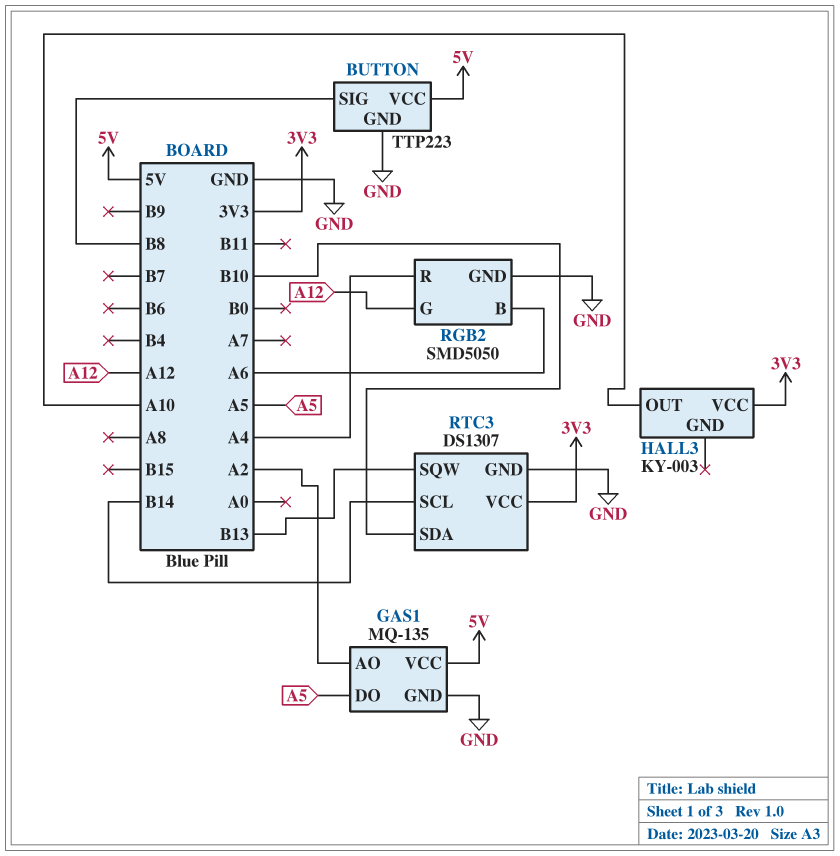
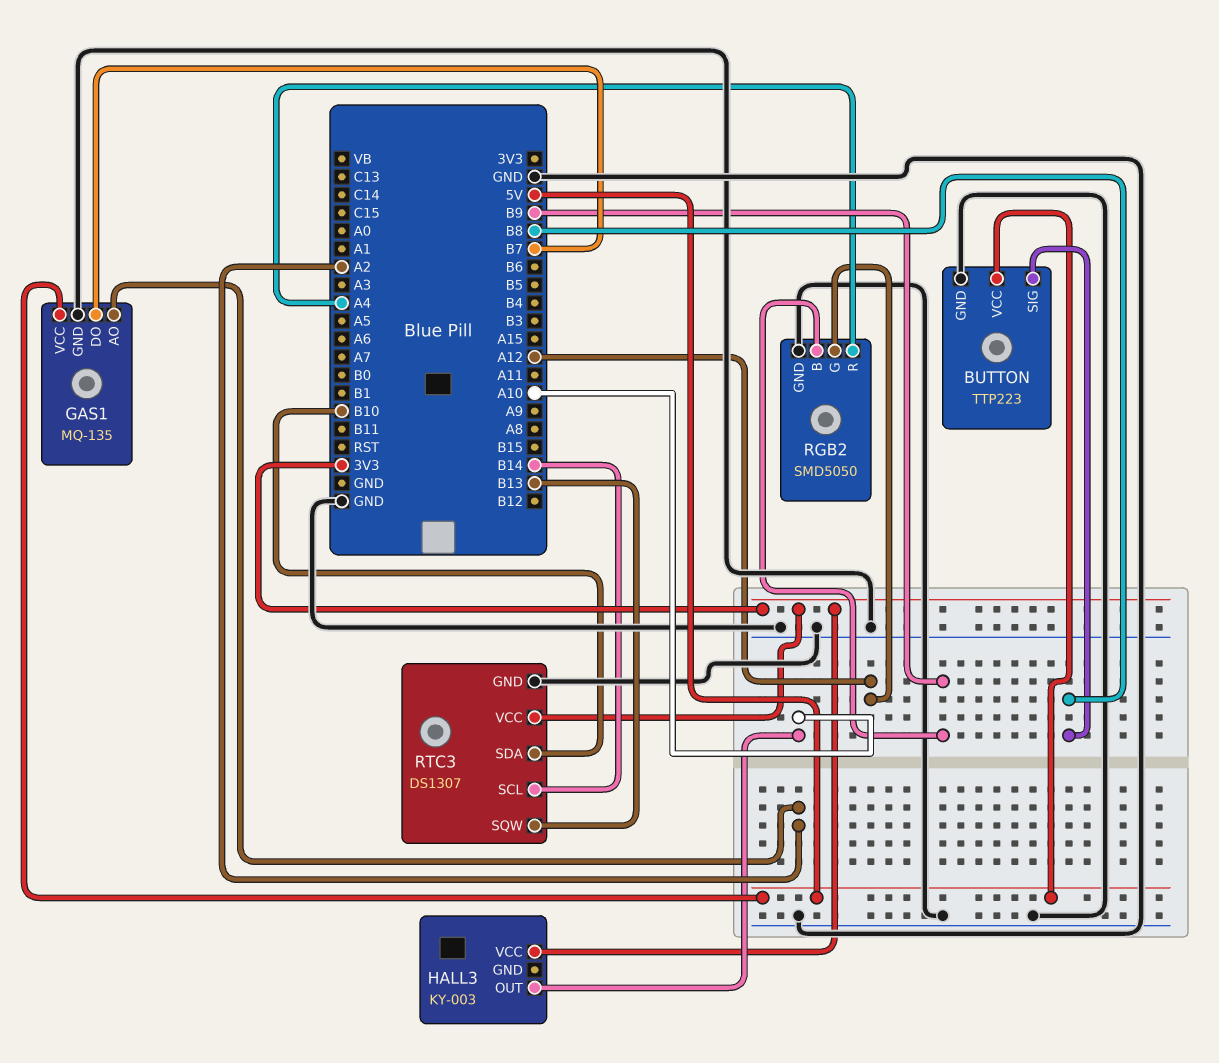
GAS1 pin DO: A5 -> B7
RGB2 pin B: A6 -> B9

